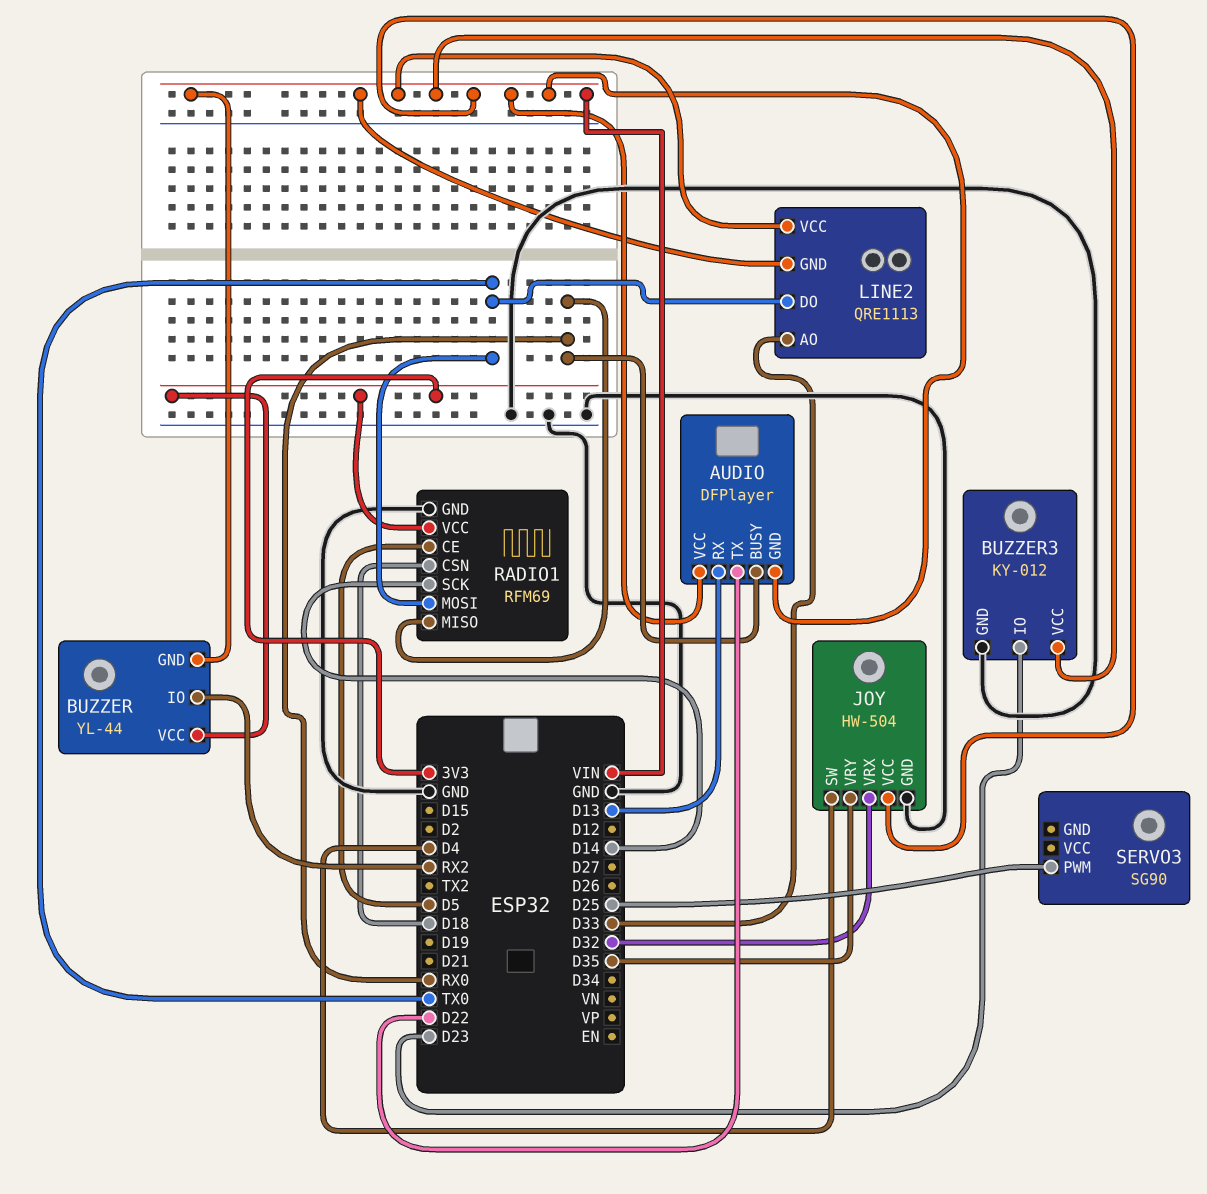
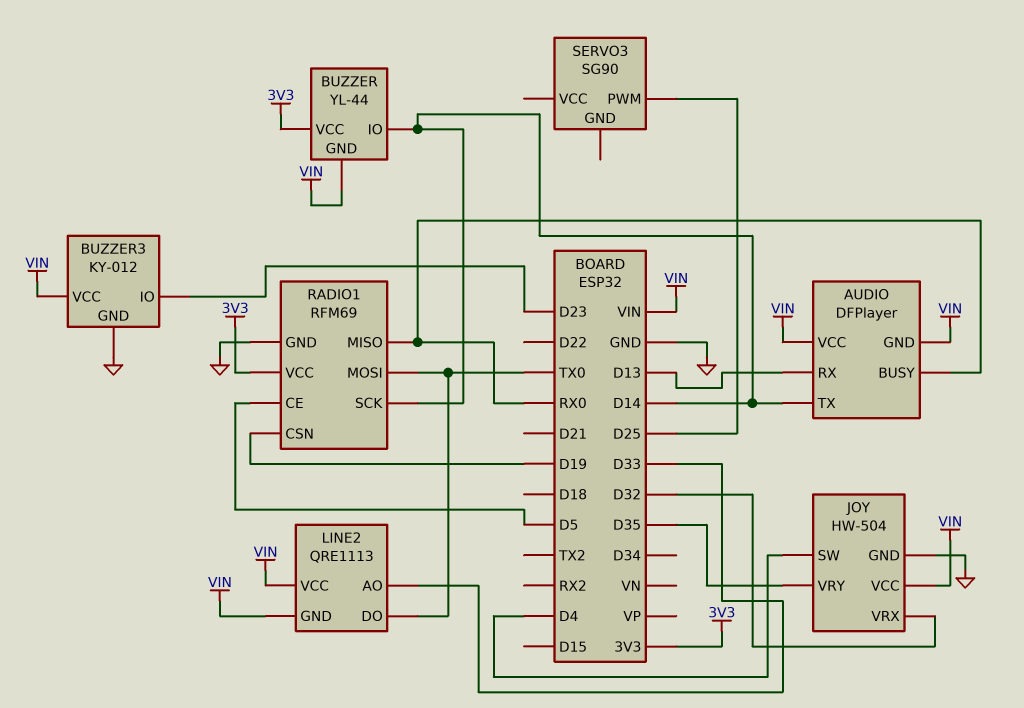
AUDIO pin TX: D22 -> D14
BUZZER pin IO: RX2 -> D14
RADIO1 pin CSN: D18 -> D19

